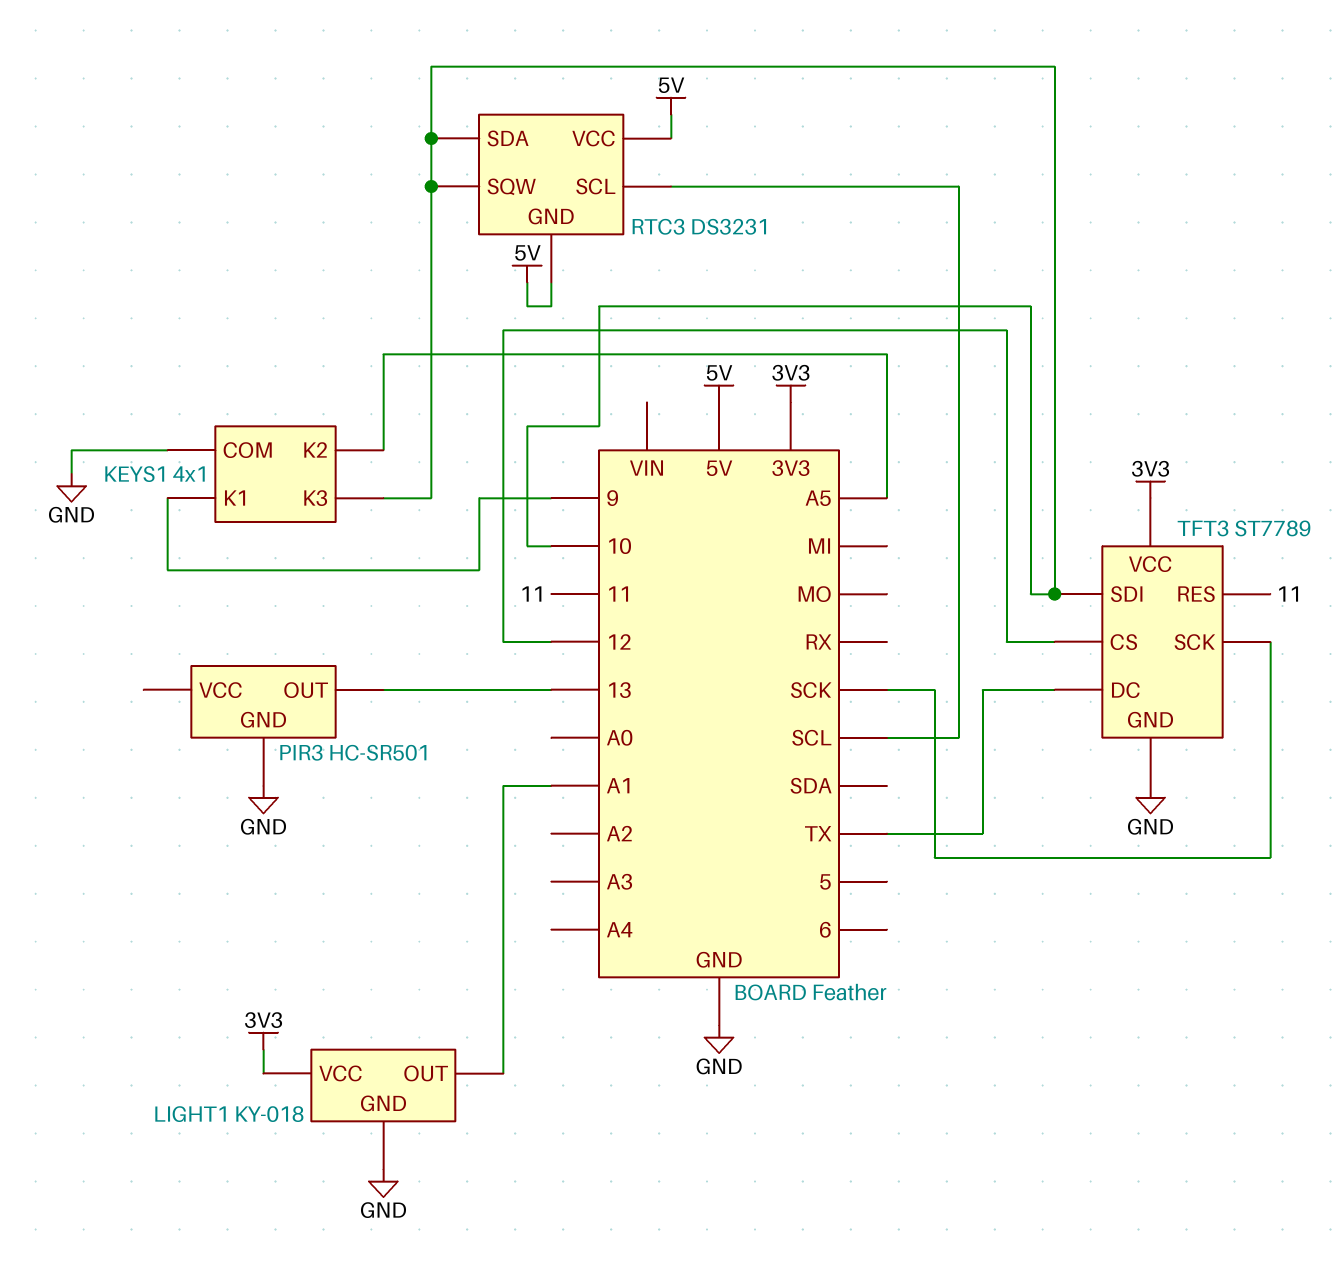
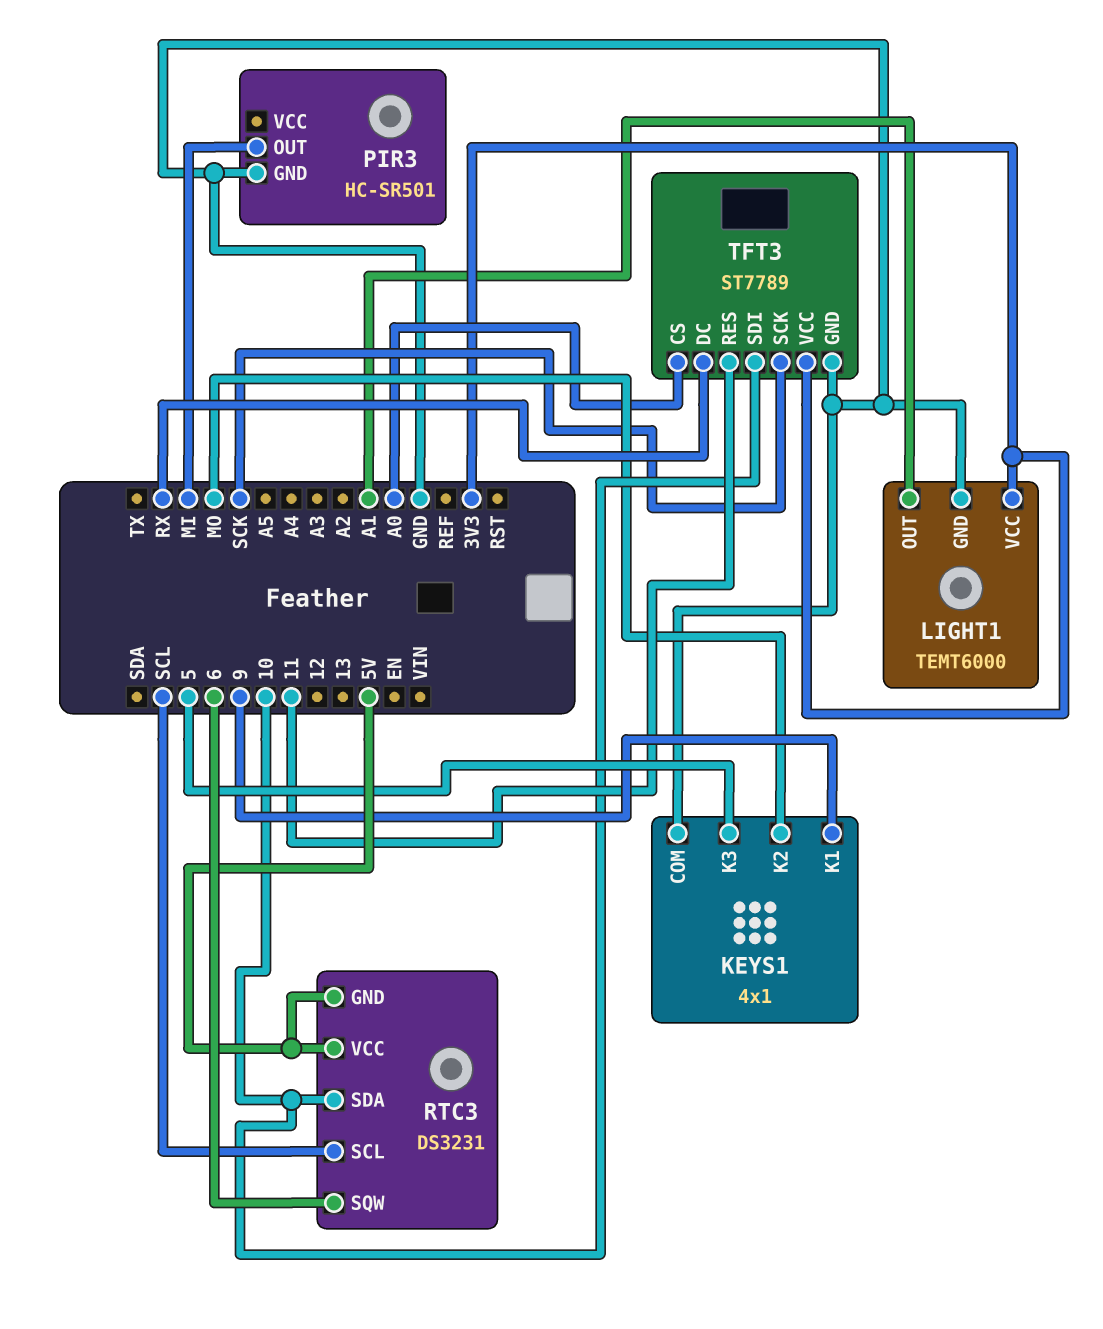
KEYS1 pin K2: A5 -> MO
KEYS1 pin K3: 10 -> 5
LIGHT1: KY-018 -> TEMT6000
PIR3 pin OUT: 13 -> MI
RTC3 pin SQW: 10 -> 6
TFT3 pin CS: 12 -> A0
TFT3 pin DC: TX -> RX

